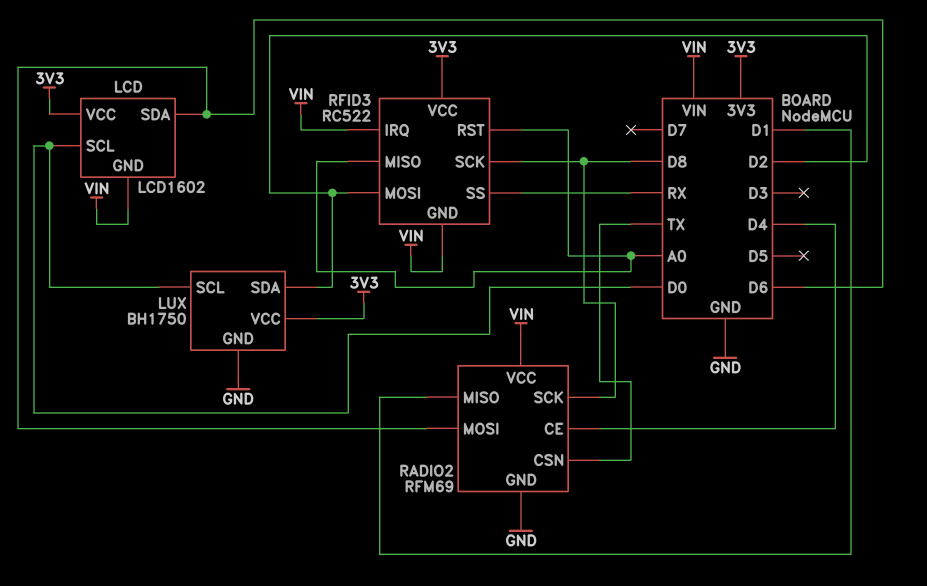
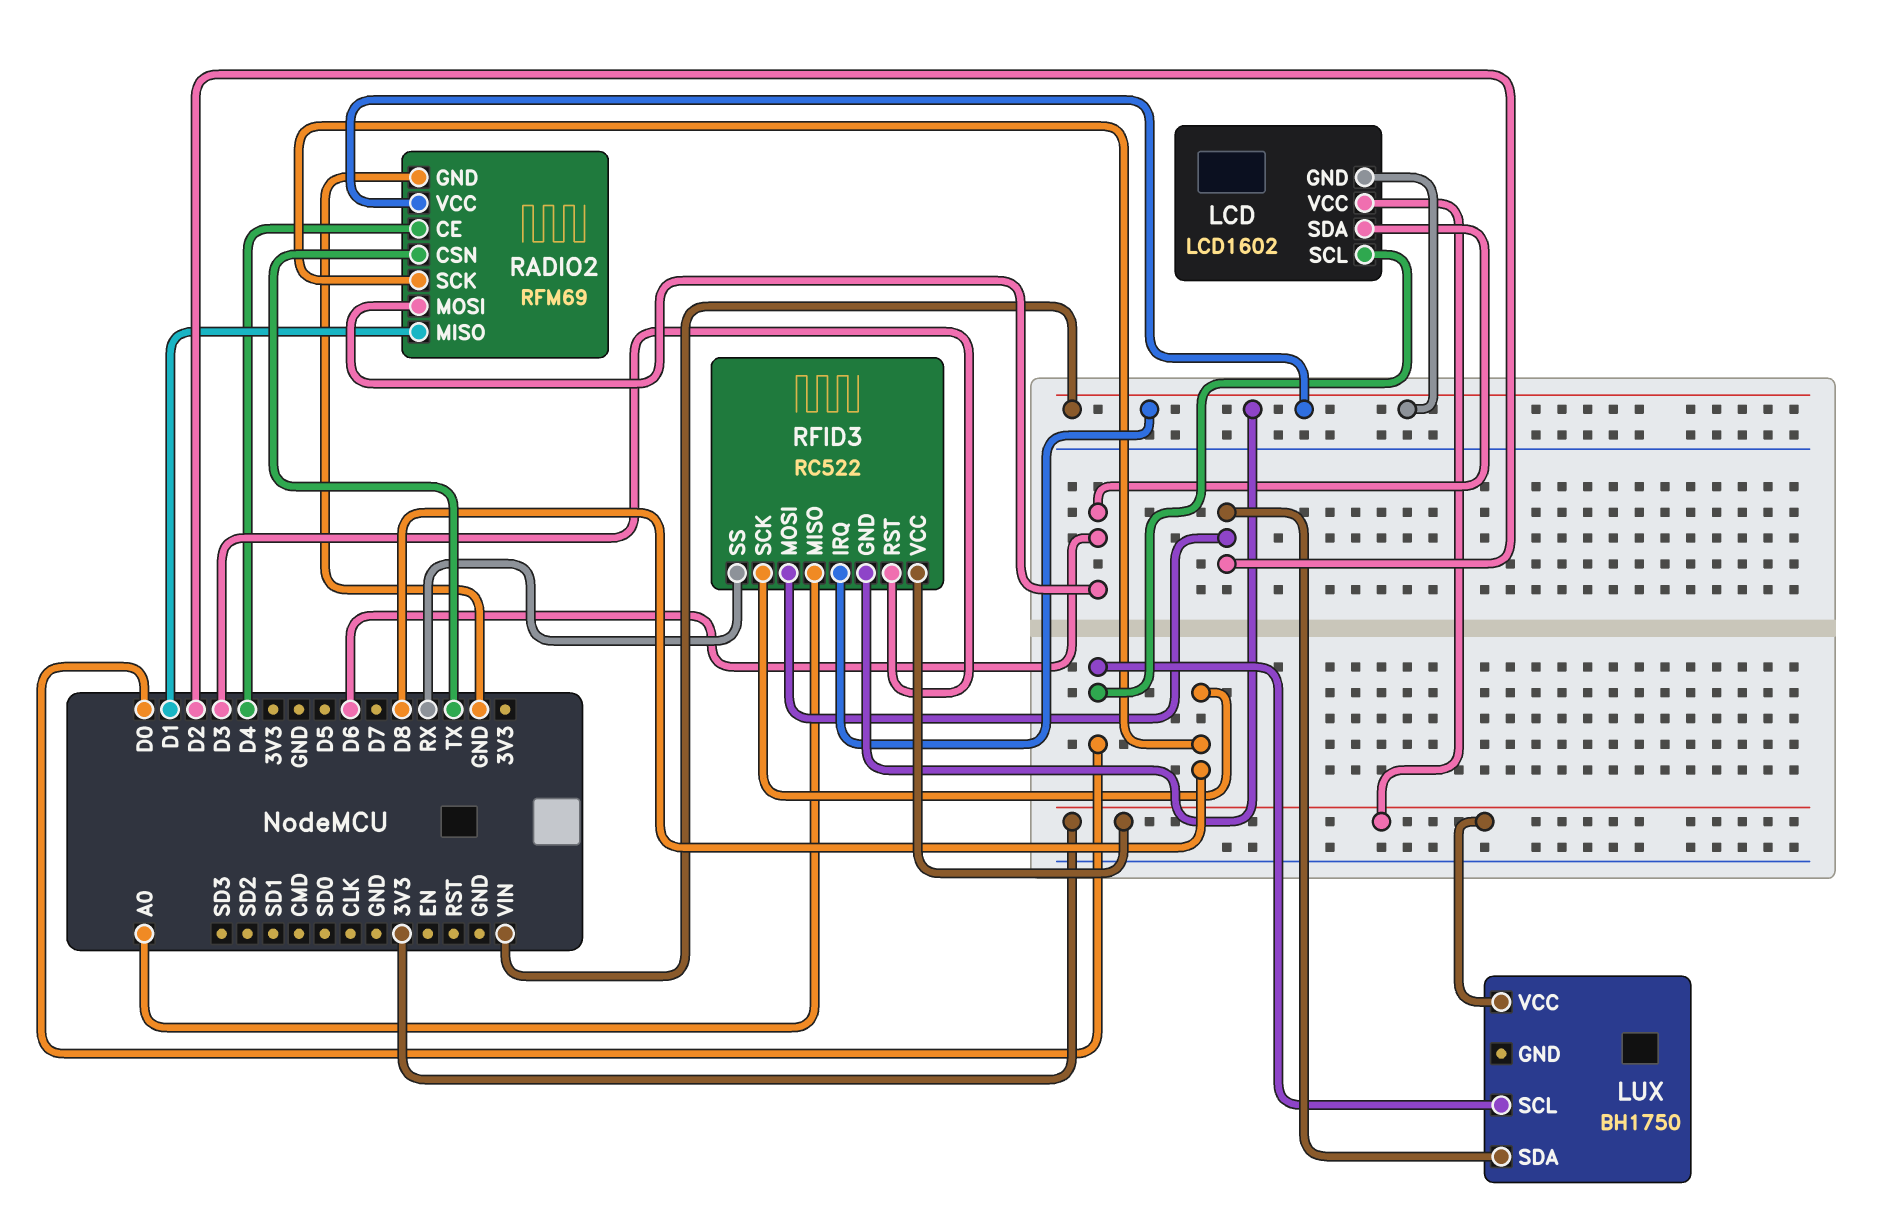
LUX pin GND: GND -> none
RFID3 pin RST: A0 -> D3

